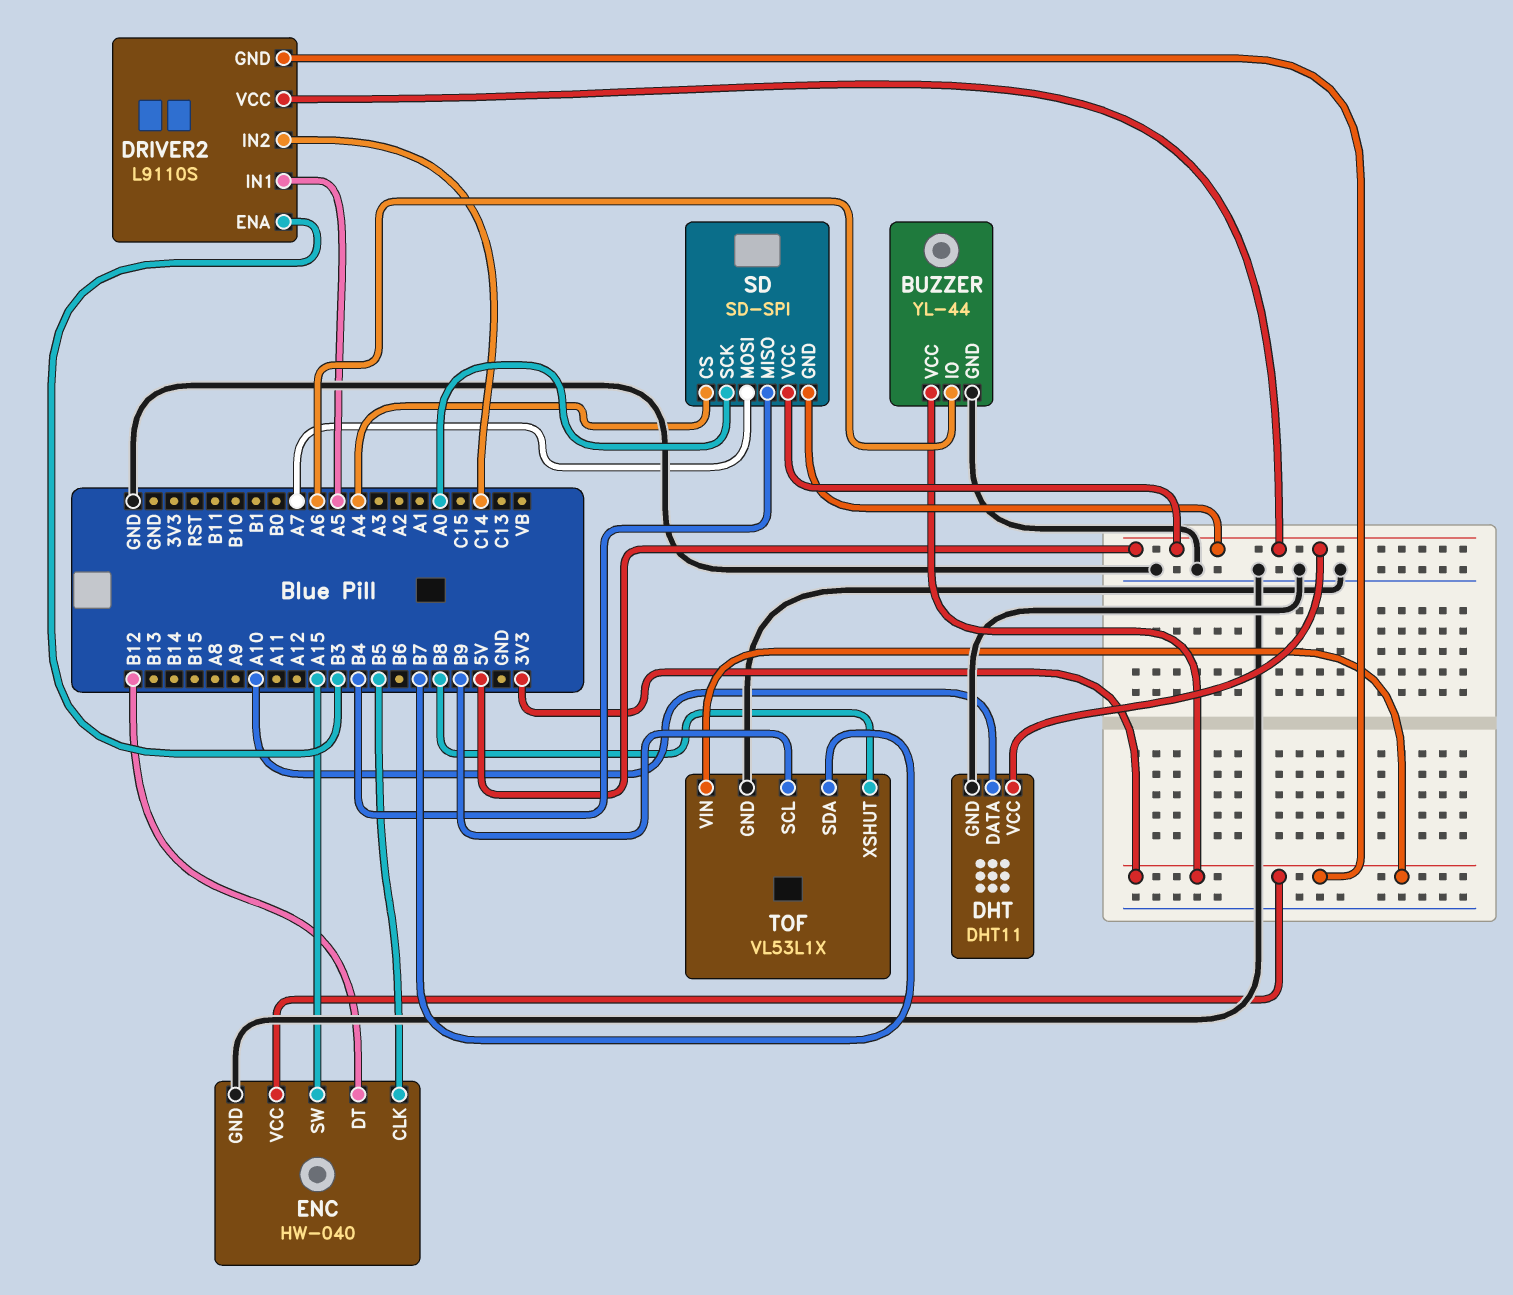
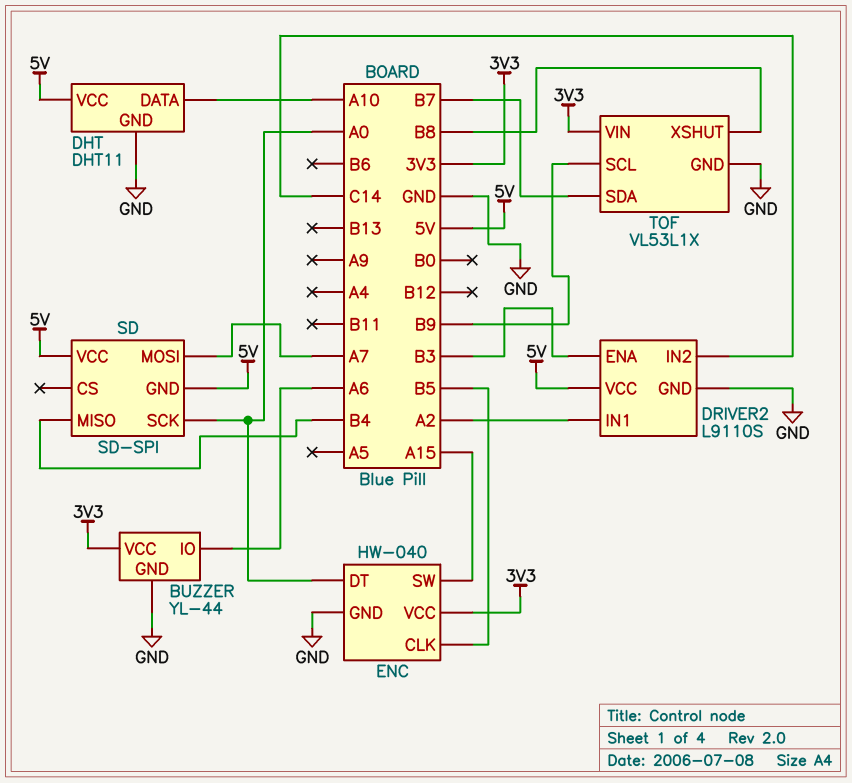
DRIVER2 pin GND: 3V3 -> GND
DRIVER2 pin IN1: A5 -> A2
ENC pin DT: B12 -> A0
SD pin CS: A4 -> none

